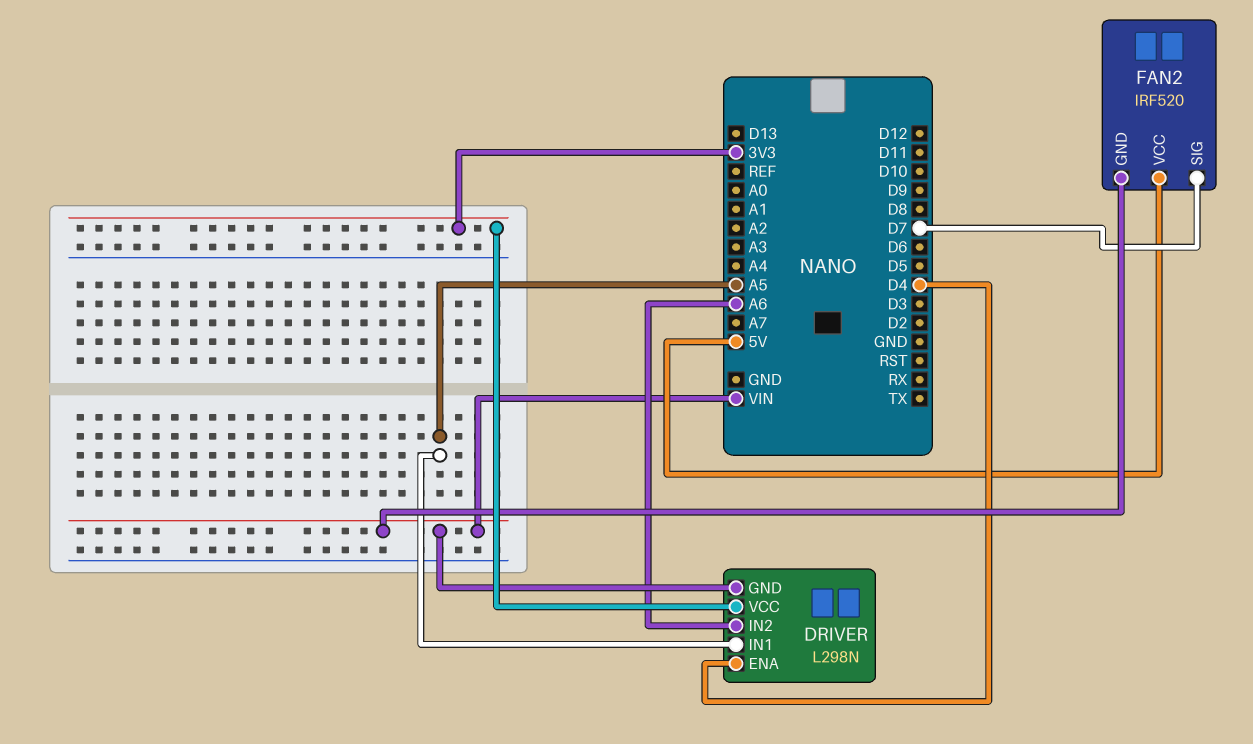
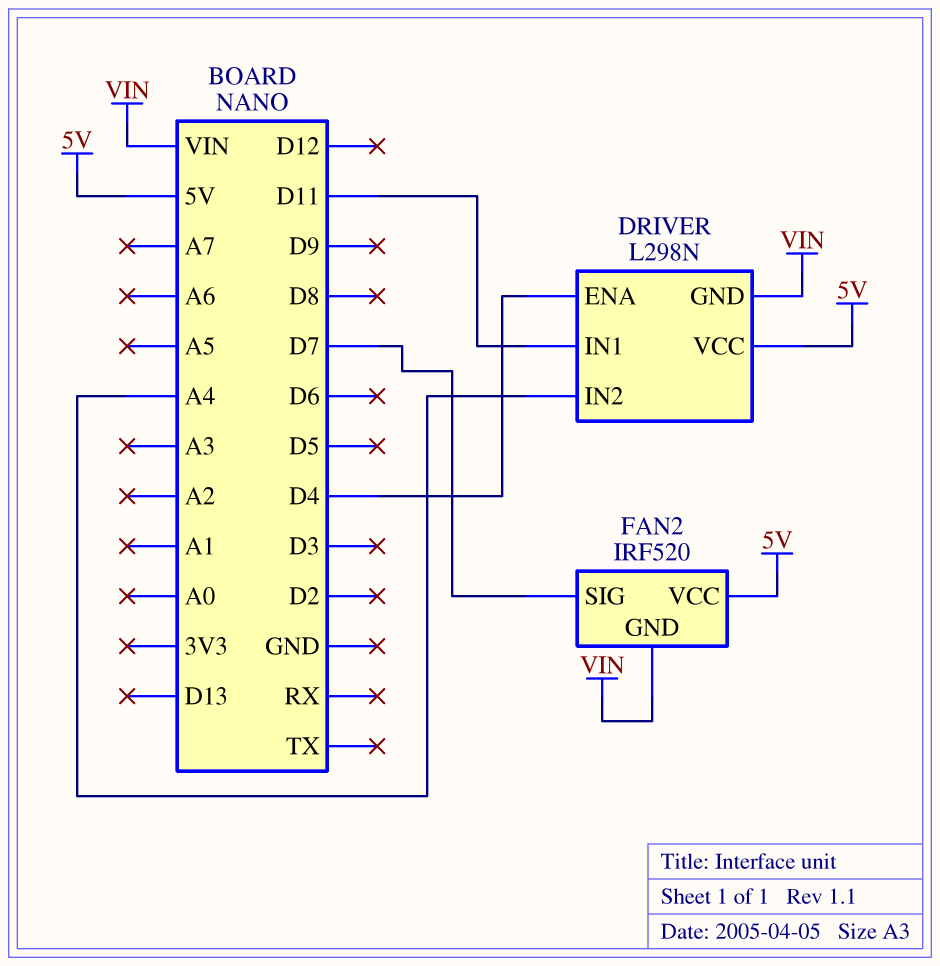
DRIVER pin IN1: A5 -> D11
DRIVER pin IN2: A6 -> A4
DRIVER pin VCC: 3V3 -> 5V

